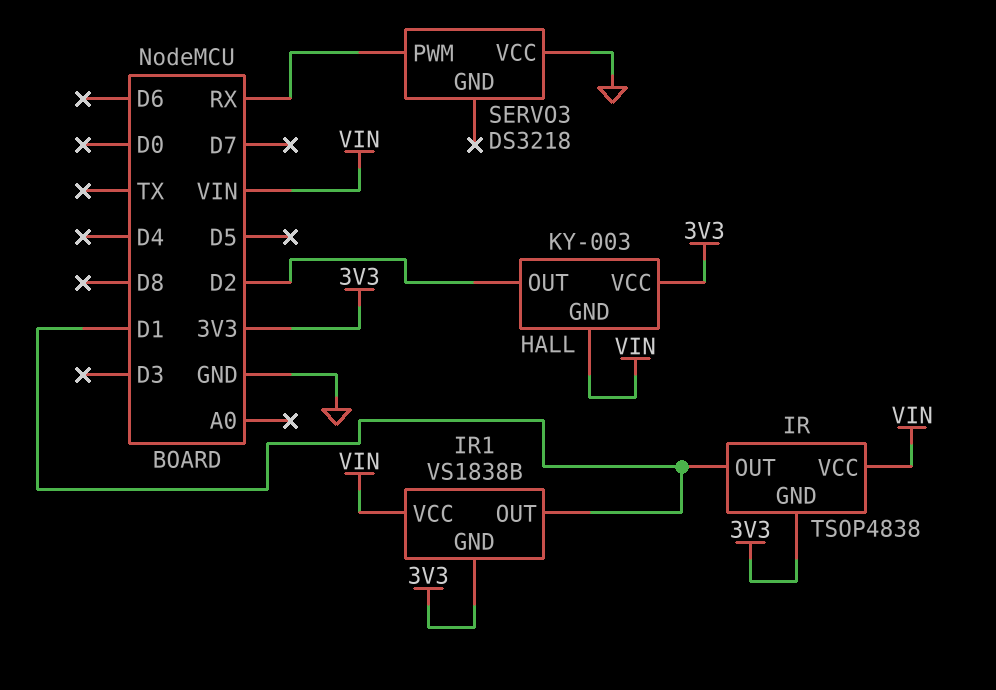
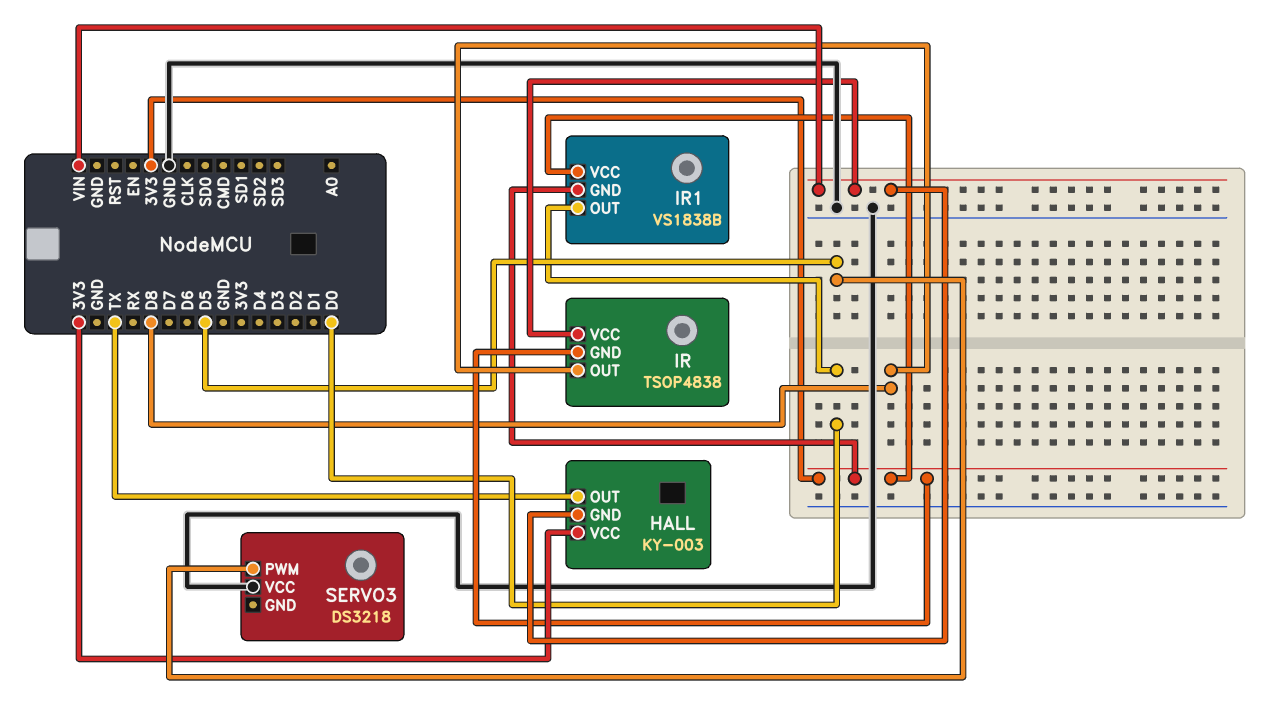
HALL pin OUT: D2 -> TX
IR pin OUT: D1 -> D8
IR1 pin OUT: D1 -> D0
IR1 pin VCC: VIN -> 3V3
SERVO3 pin PWM: RX -> D5

